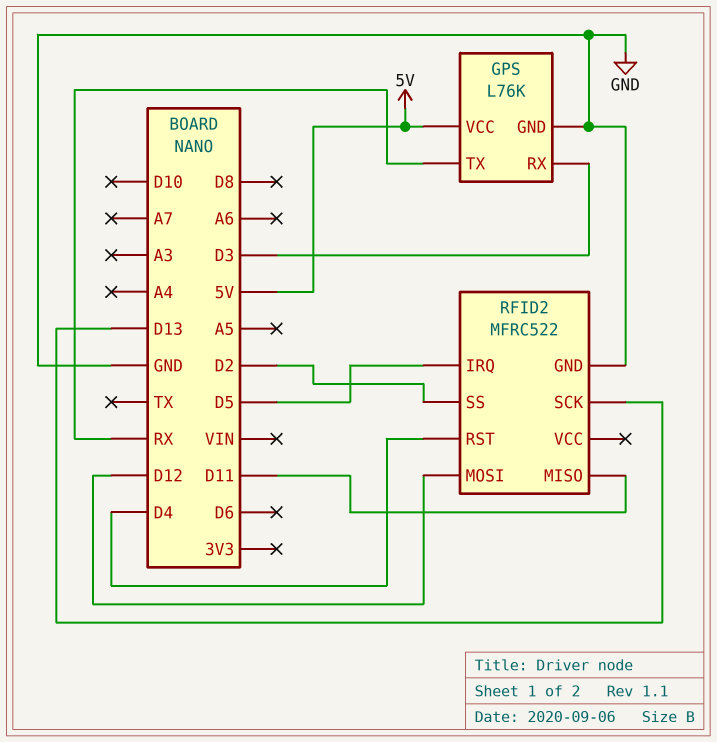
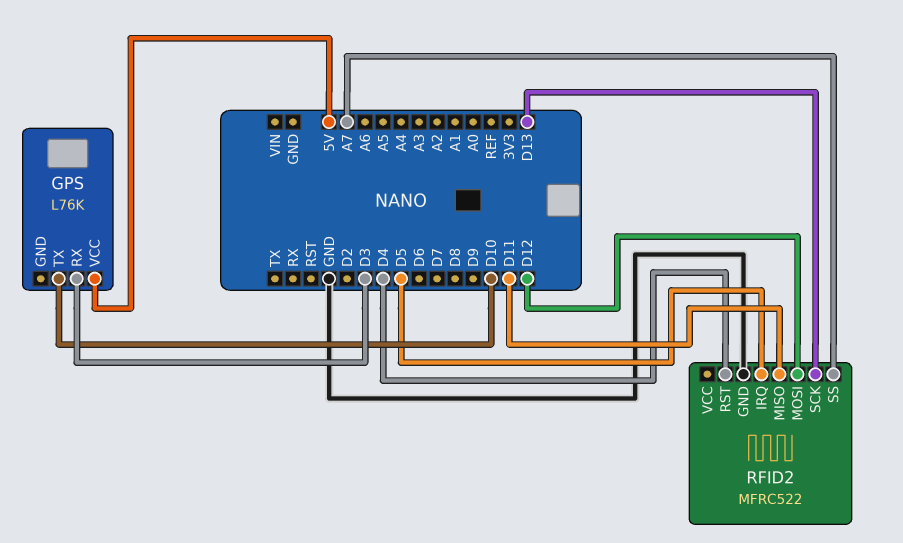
GPS pin GND: GND -> none
GPS pin TX: RX -> D10
RFID2 pin SS: D2 -> A7

